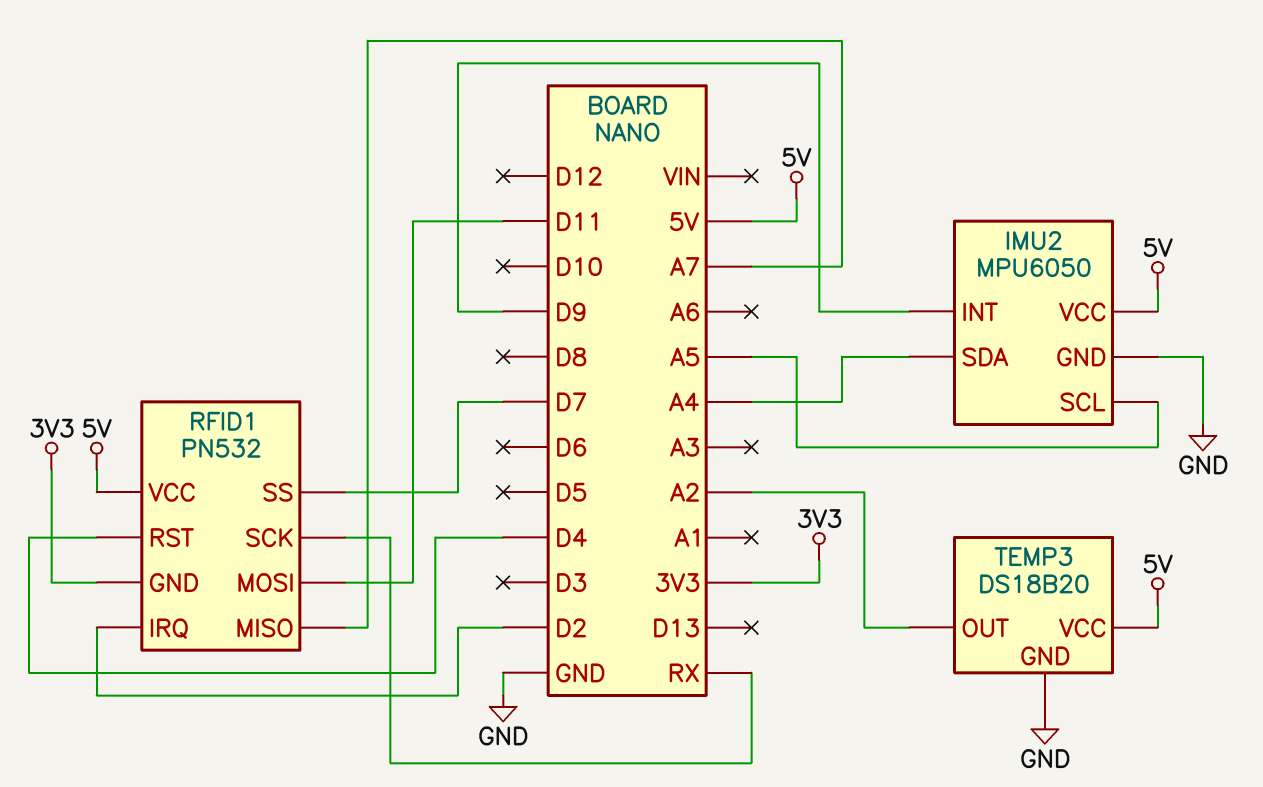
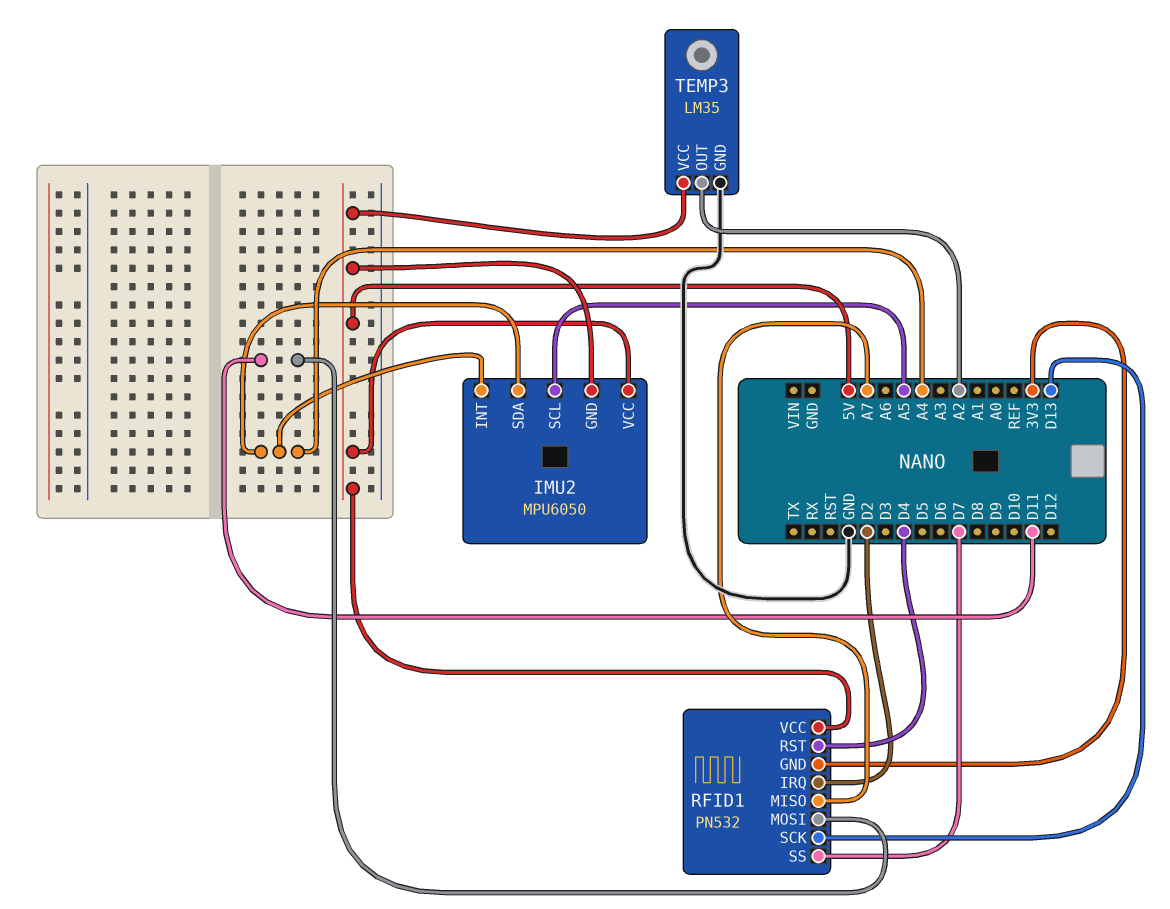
IMU2 pin GND: GND -> 5V
IMU2 pin INT: D9 -> A4
RFID1 pin SCK: RX -> D13
TEMP3: DS18B20 -> LM35

